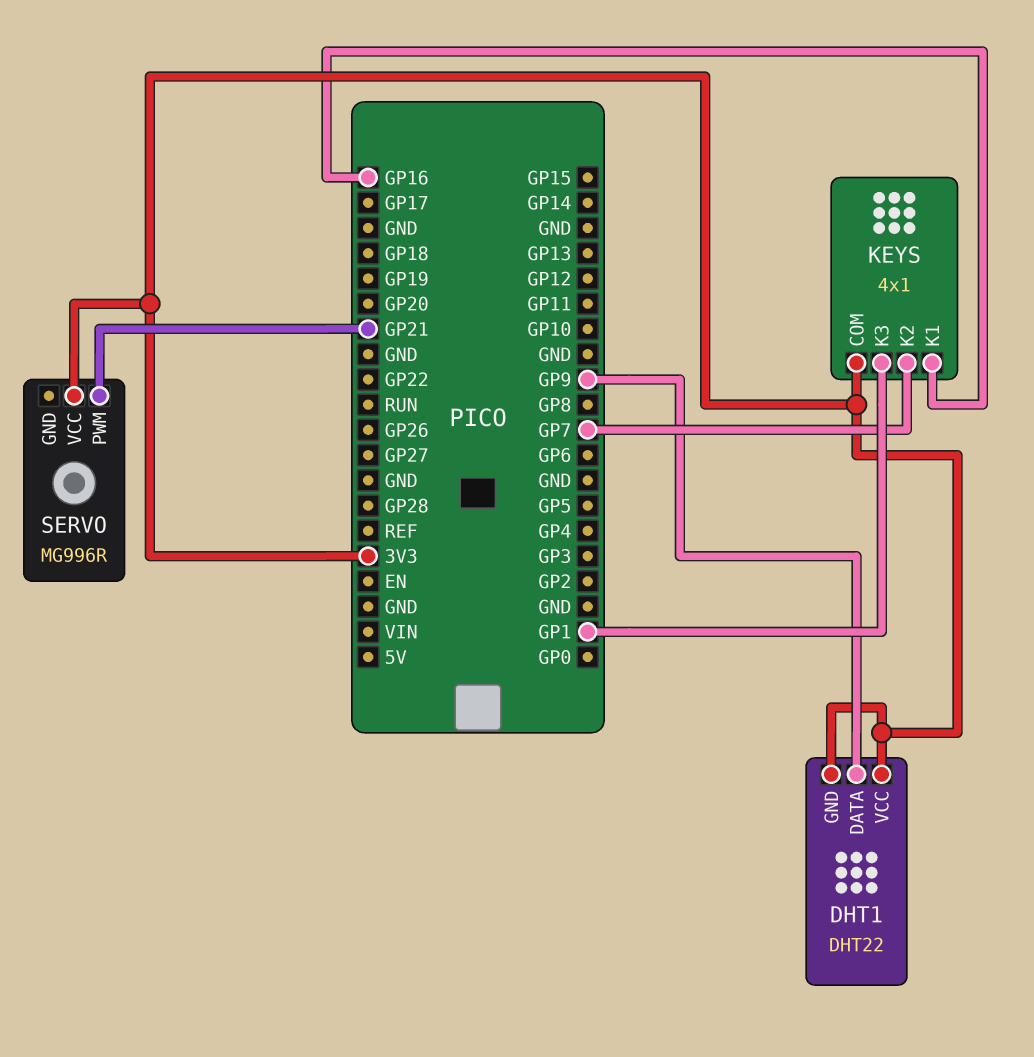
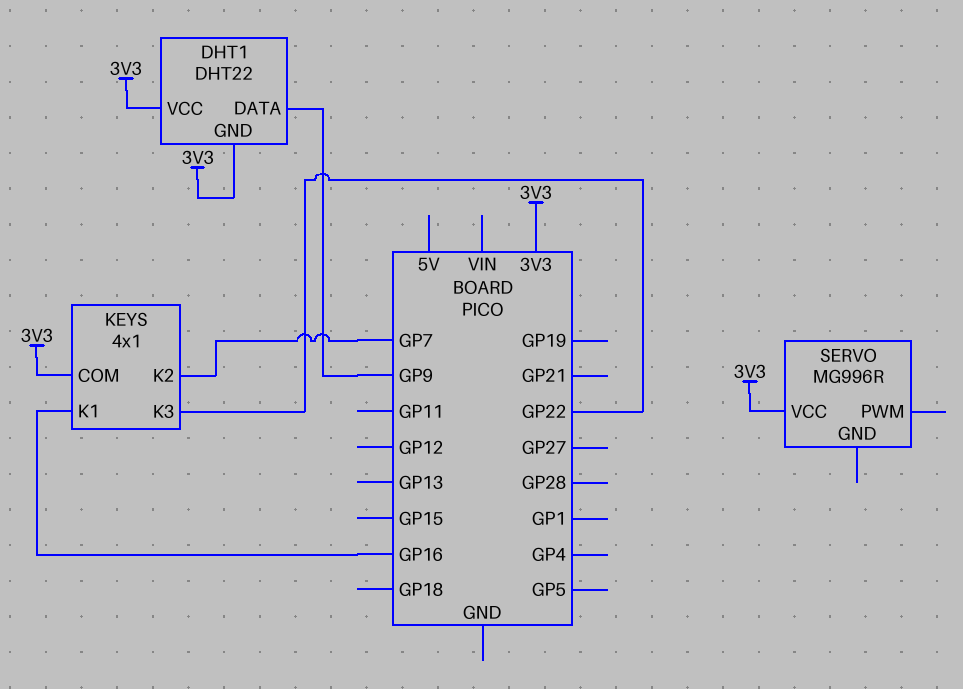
KEYS pin K3: GP1 -> GP22
SERVO pin PWM: GP21 -> none

